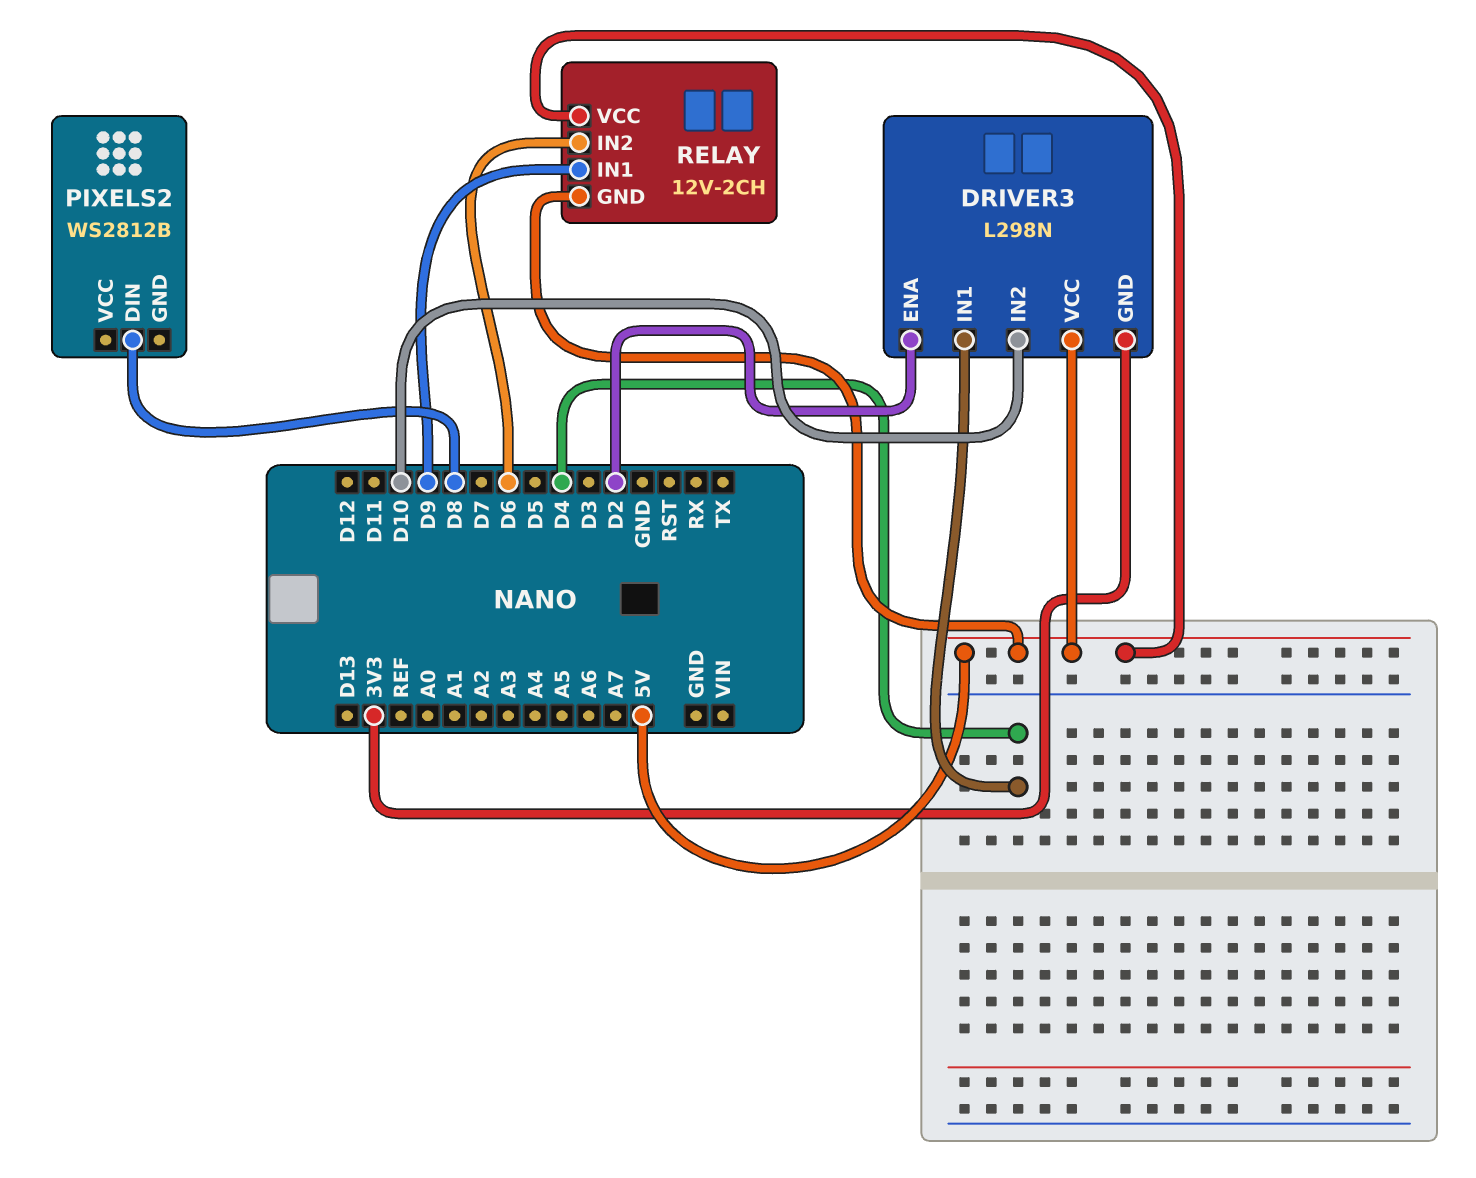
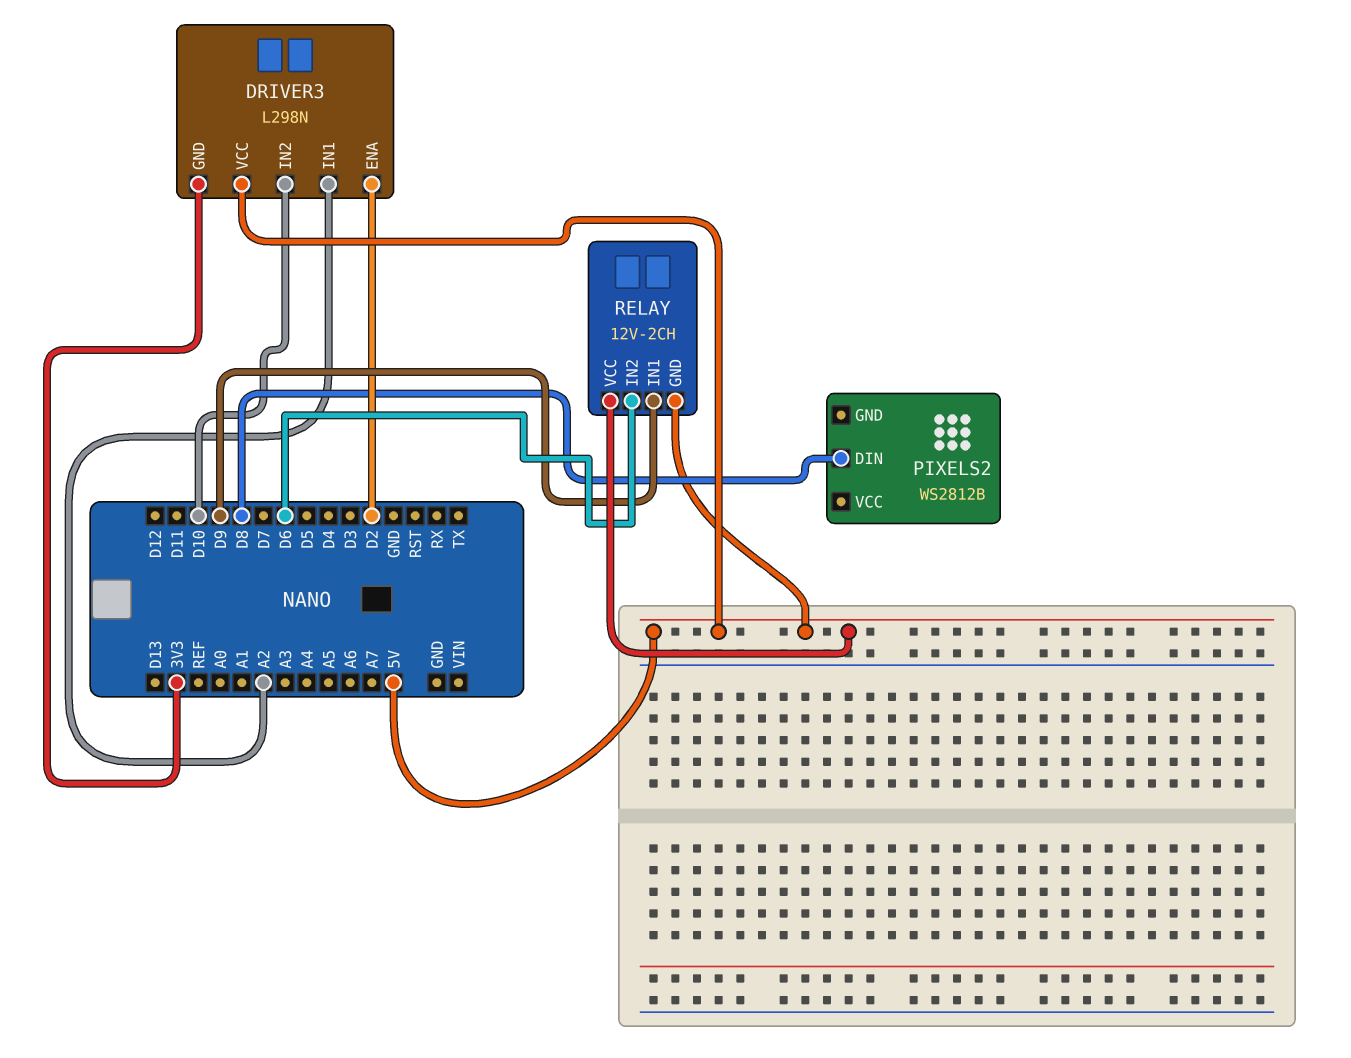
DRIVER3 pin IN1: D4 -> A2

